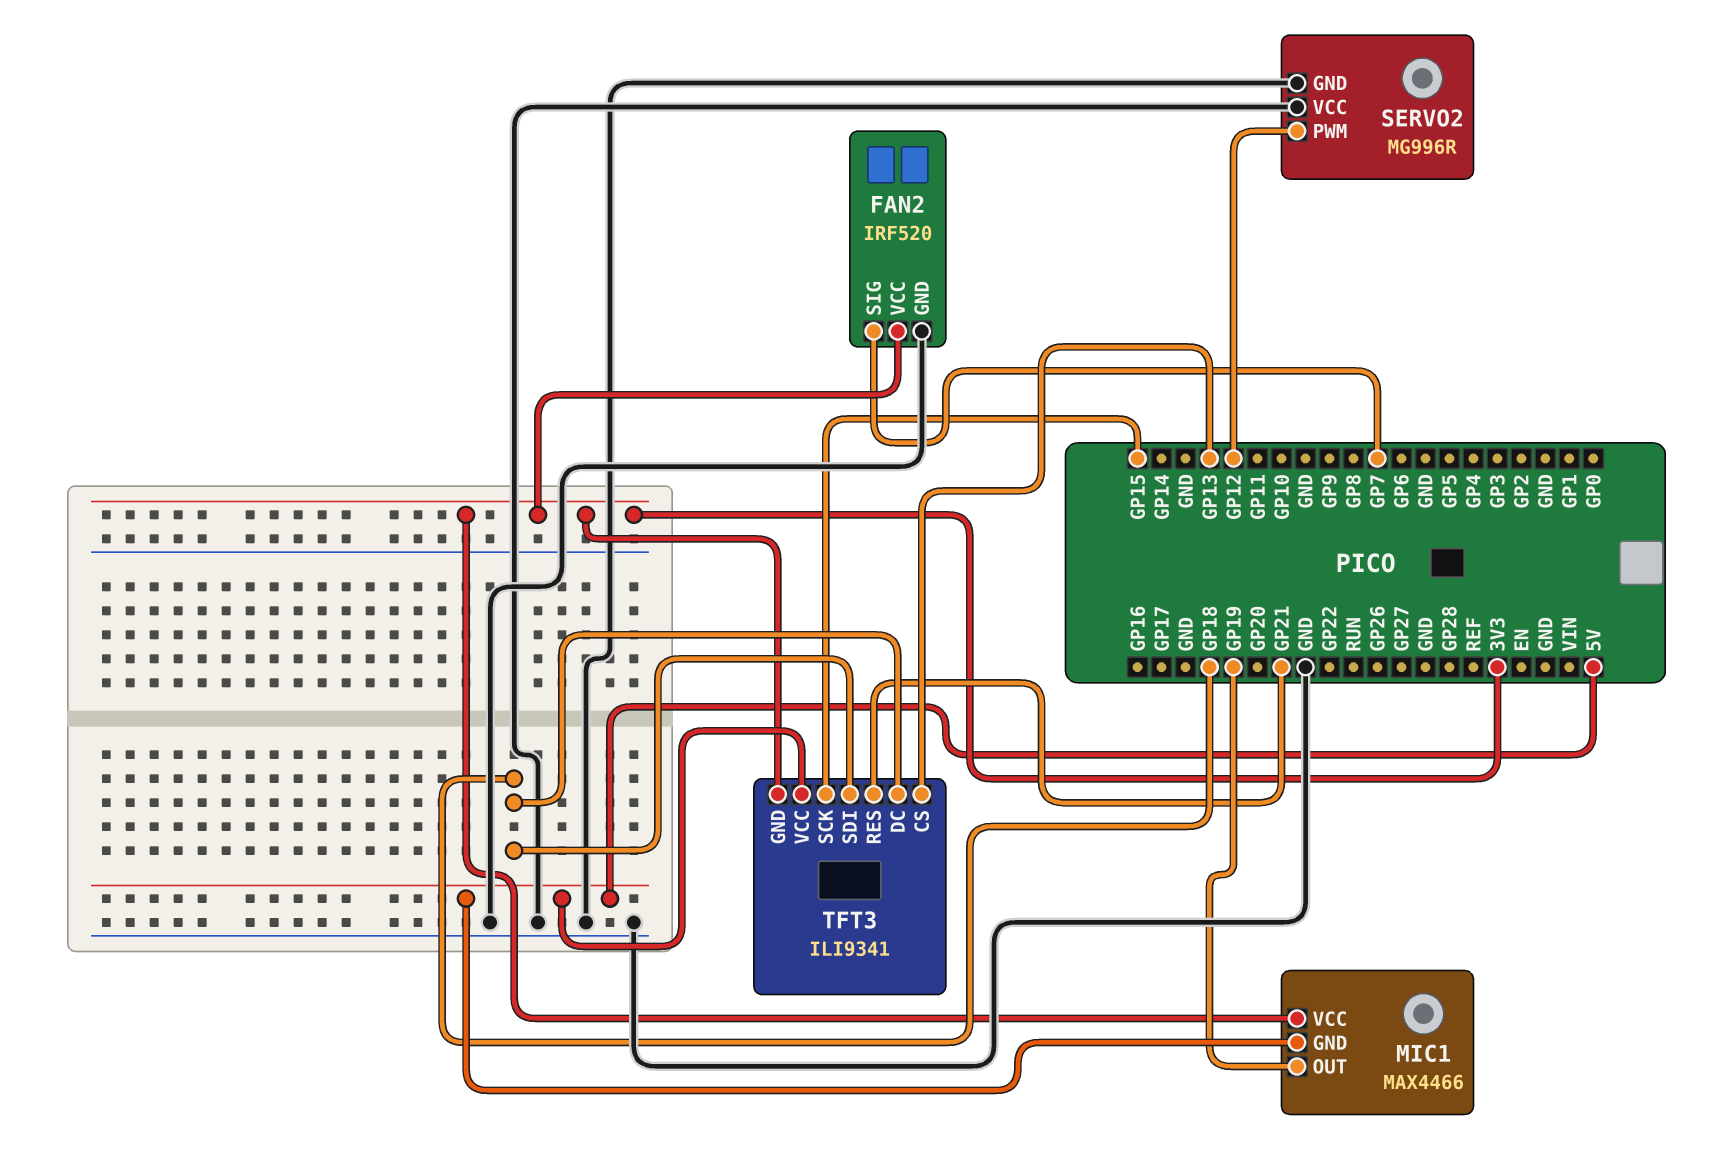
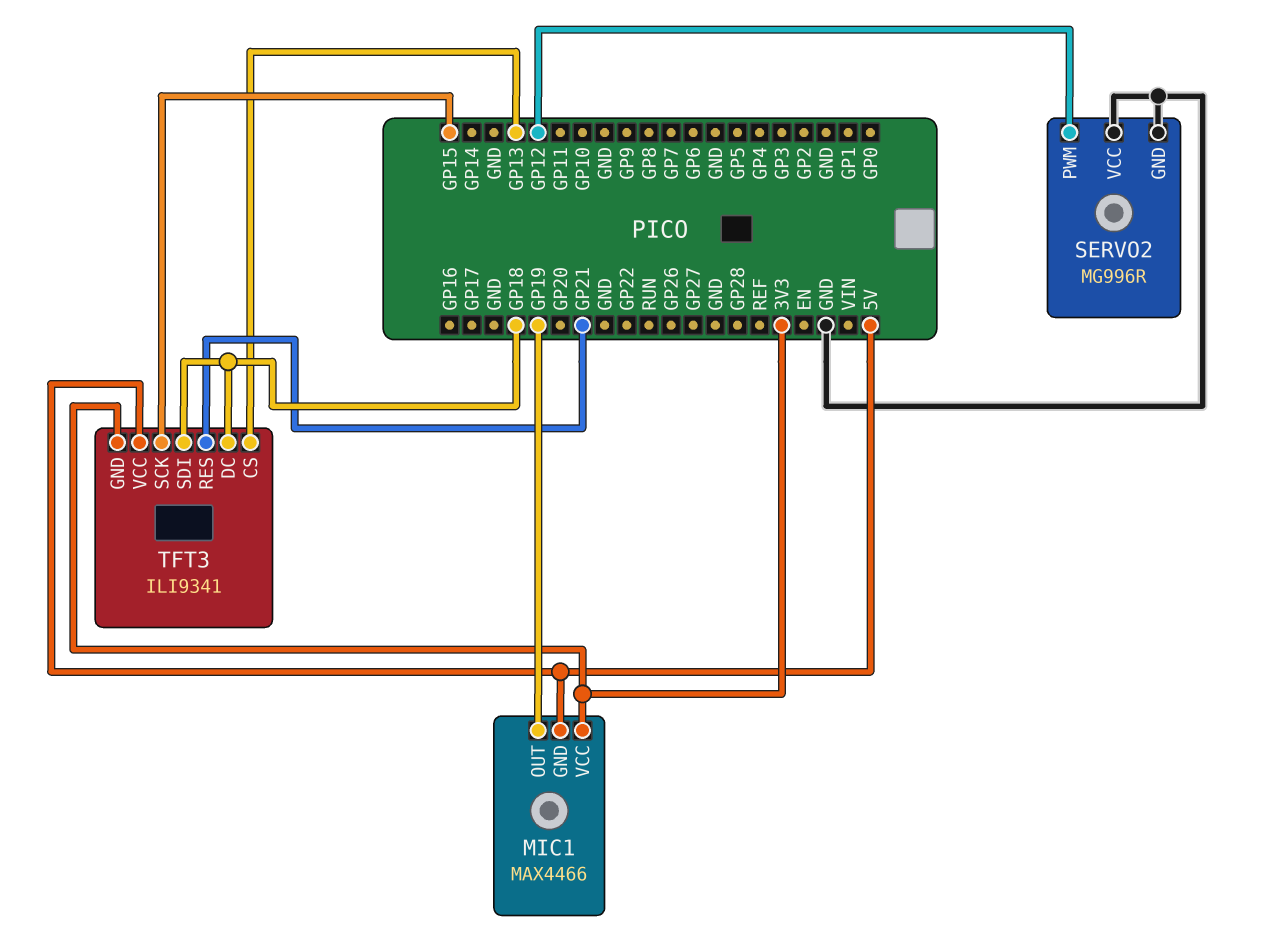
FAN2: IRF520 -> none
FAN2 pin GND: GND -> none
FAN2 pin SIG: GP7 -> none
FAN2 pin VCC: 3V3 -> none

